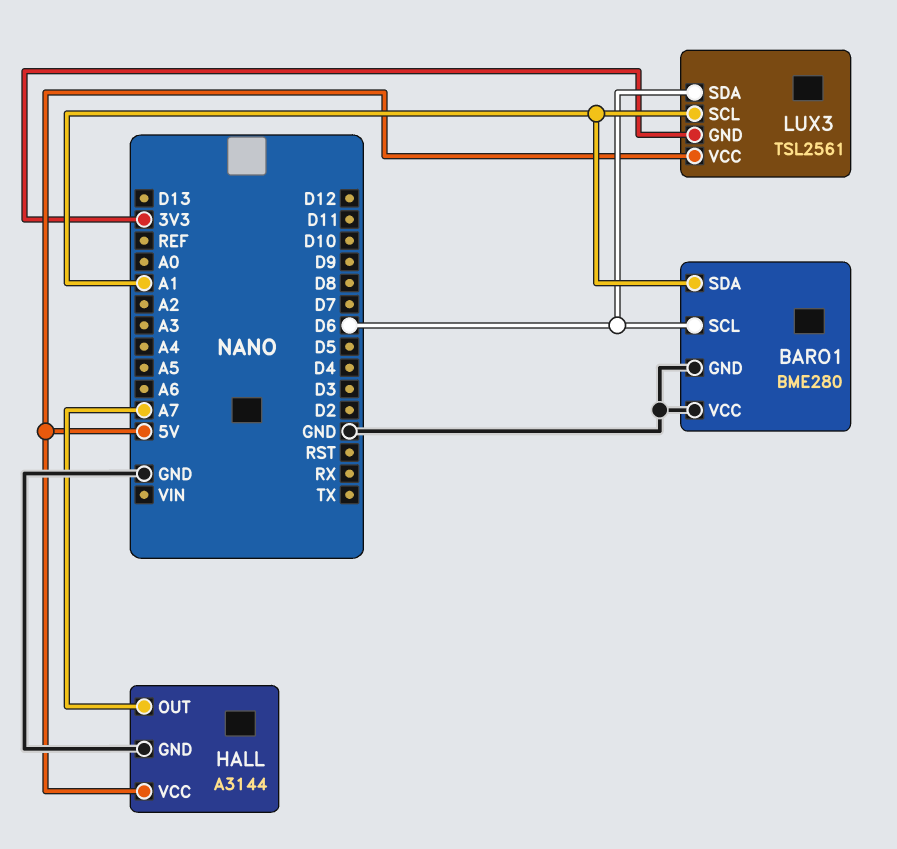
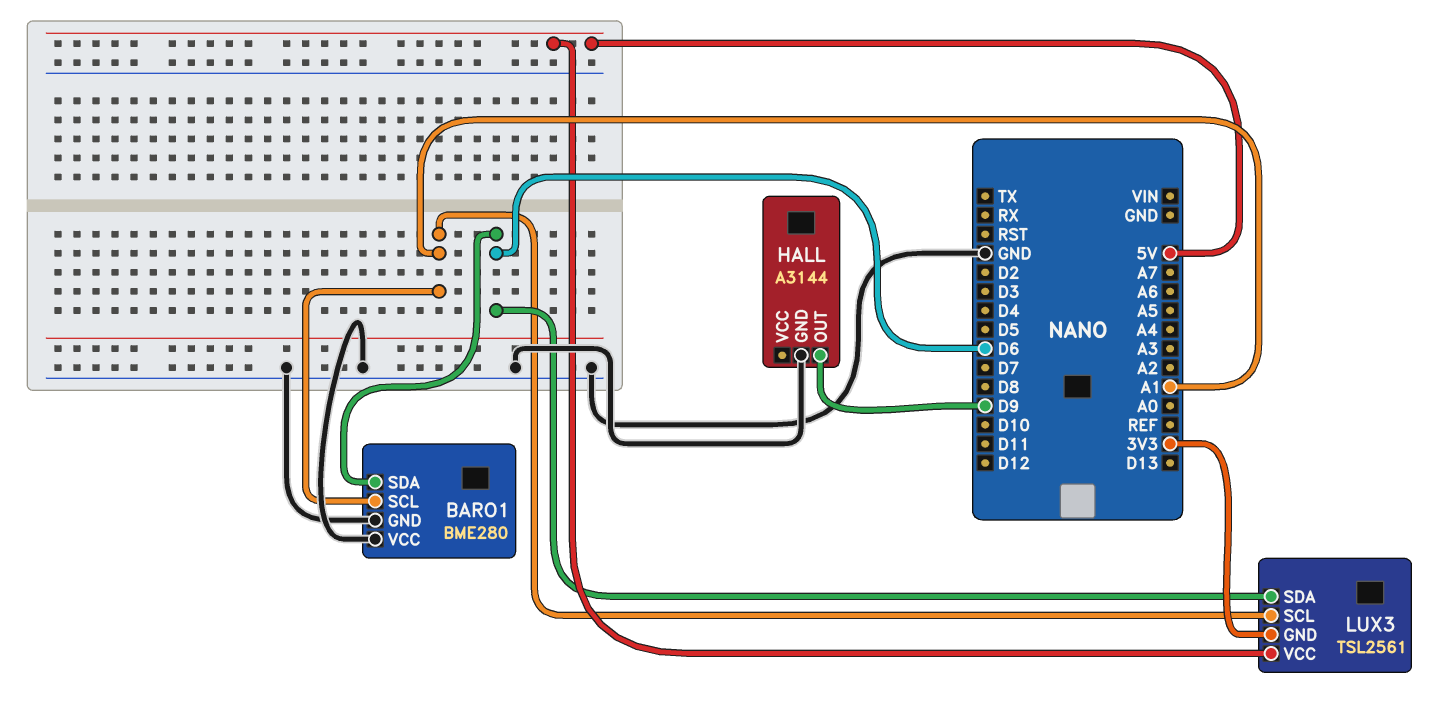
BARO1 pin SCL: D6 -> A1
BARO1 pin SDA: A1 -> D6
HALL pin OUT: A7 -> D9
HALL pin VCC: 5V -> none

